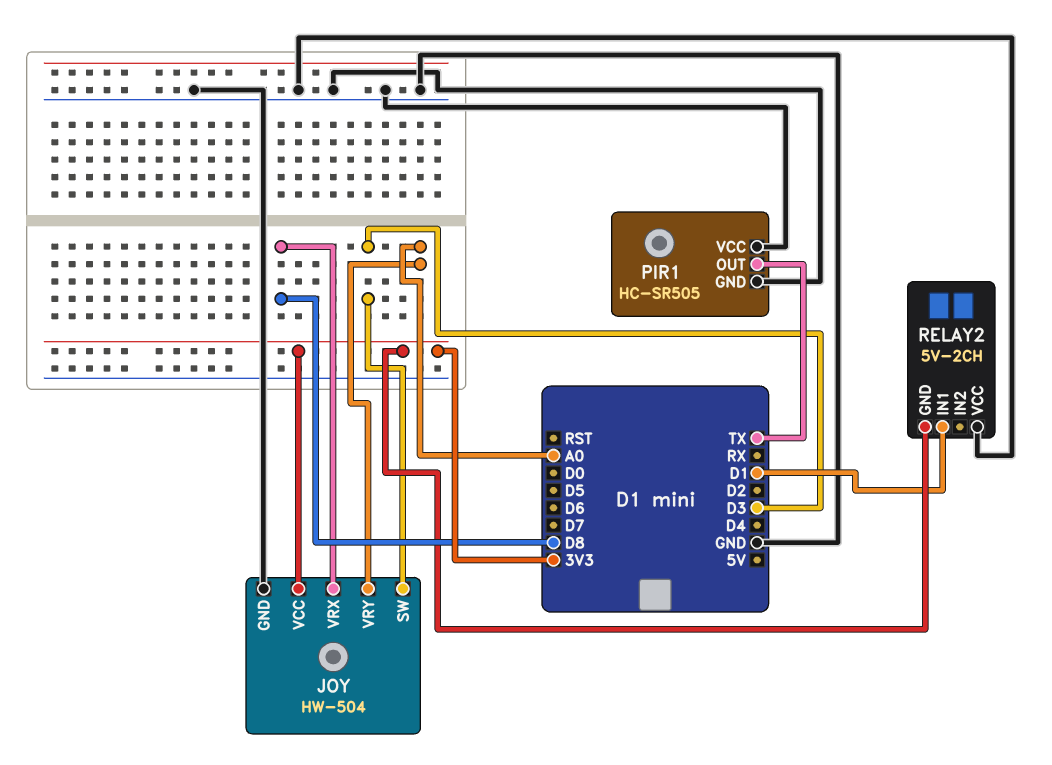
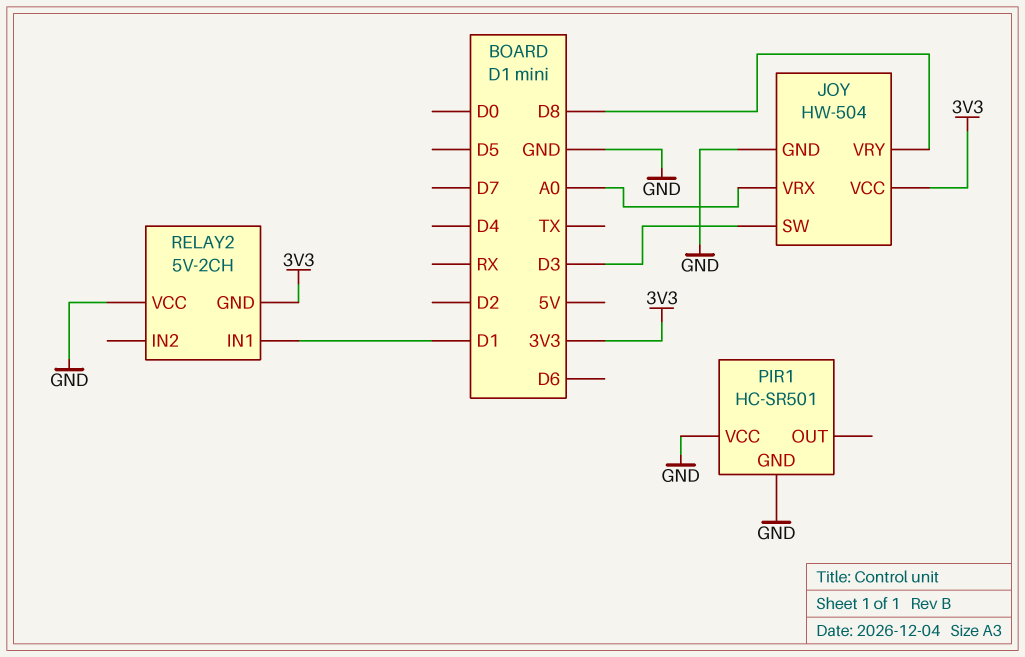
JOY pin VRX: D8 -> A0
JOY pin VRY: A0 -> D8
PIR1: HC-SR505 -> HC-SR501
PIR1 pin OUT: TX -> none

